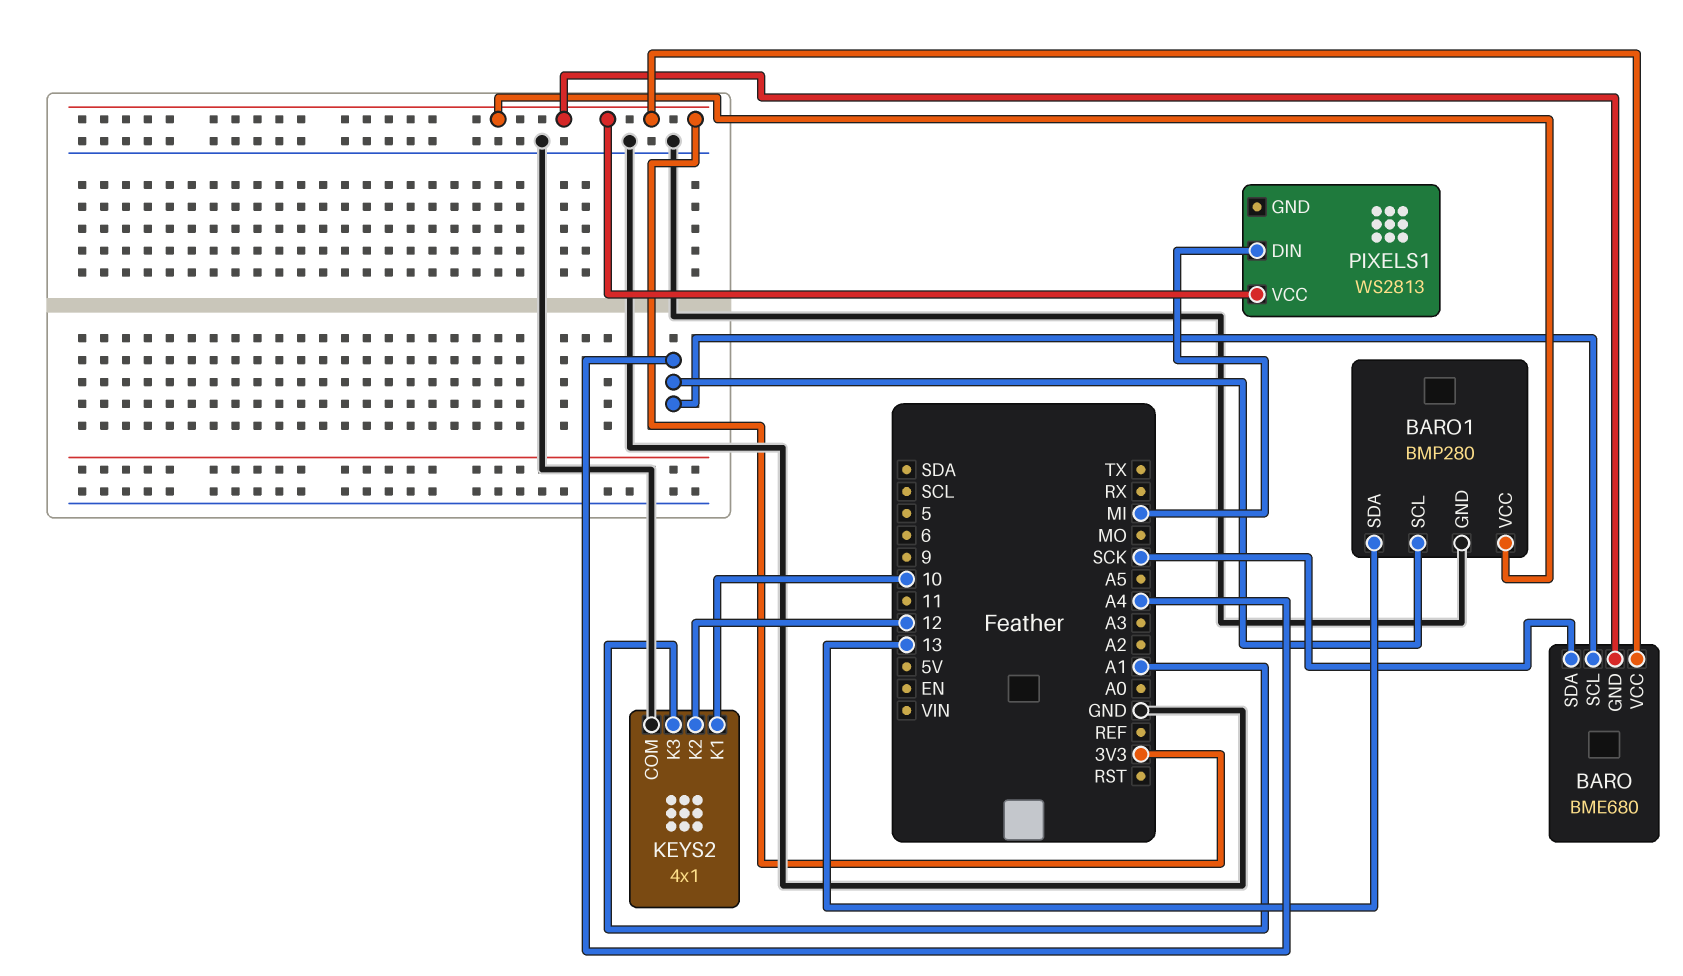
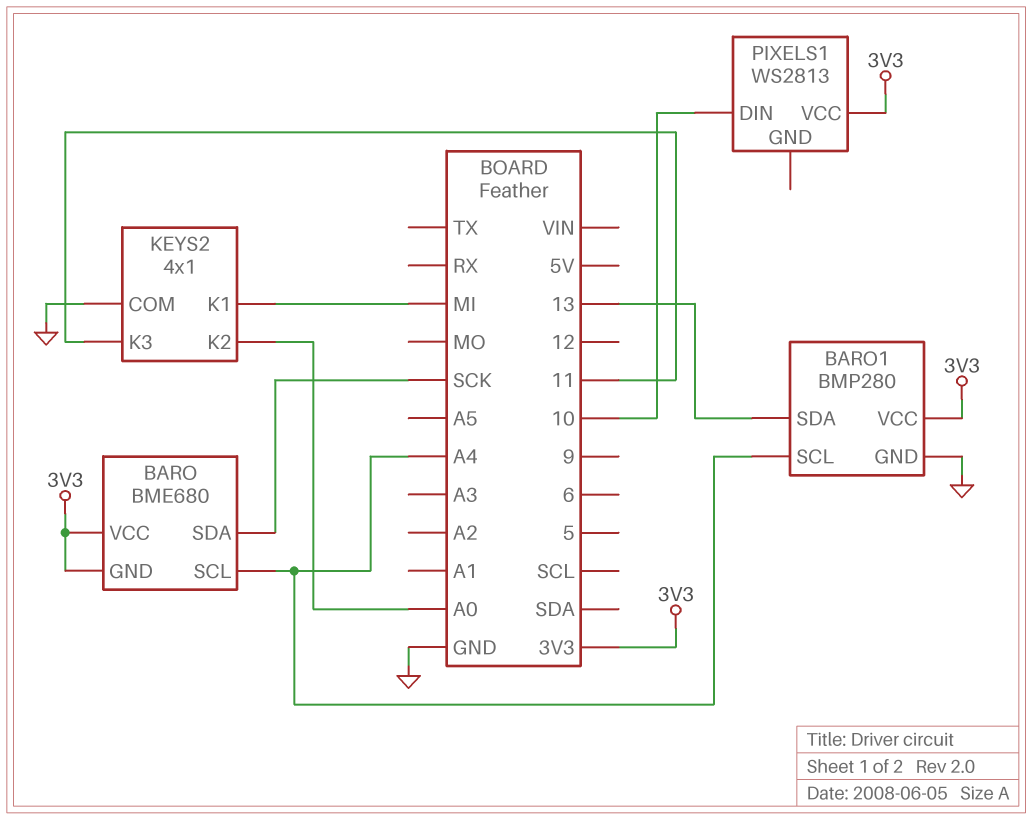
KEYS2 pin K1: 10 -> MI
KEYS2 pin K2: 12 -> A0
KEYS2 pin K3: A1 -> 11
PIXELS1 pin DIN: MI -> 10

